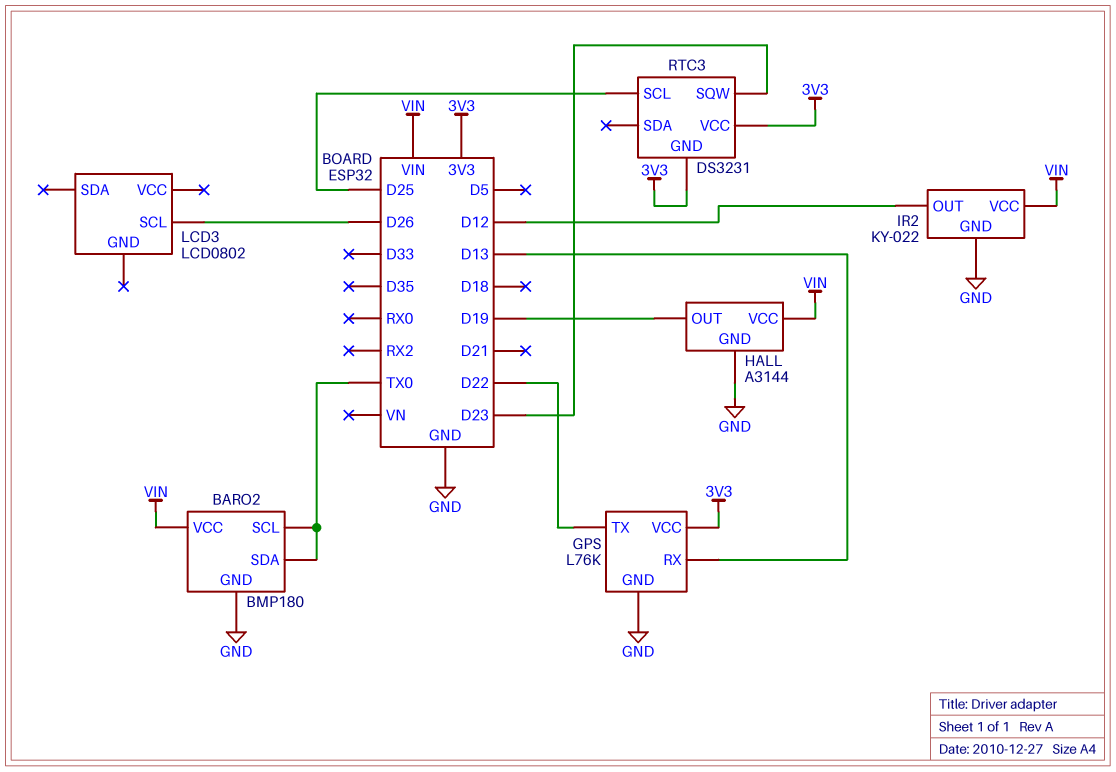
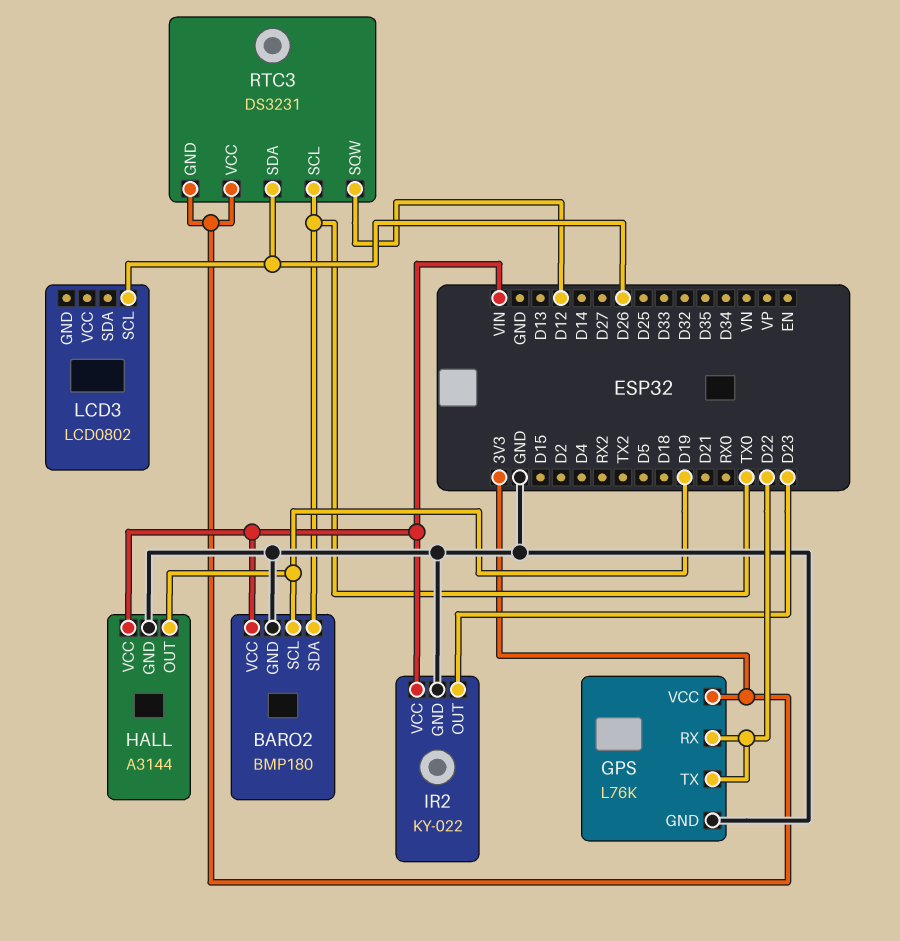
BARO2 pin SCL: TX0 -> D19
GPS pin RX: D13 -> D22
IR2 pin OUT: D12 -> D23
RTC3 pin SCL: D25 -> TX0
RTC3 pin SDA: none -> D26
RTC3 pin SQW: D23 -> D12

